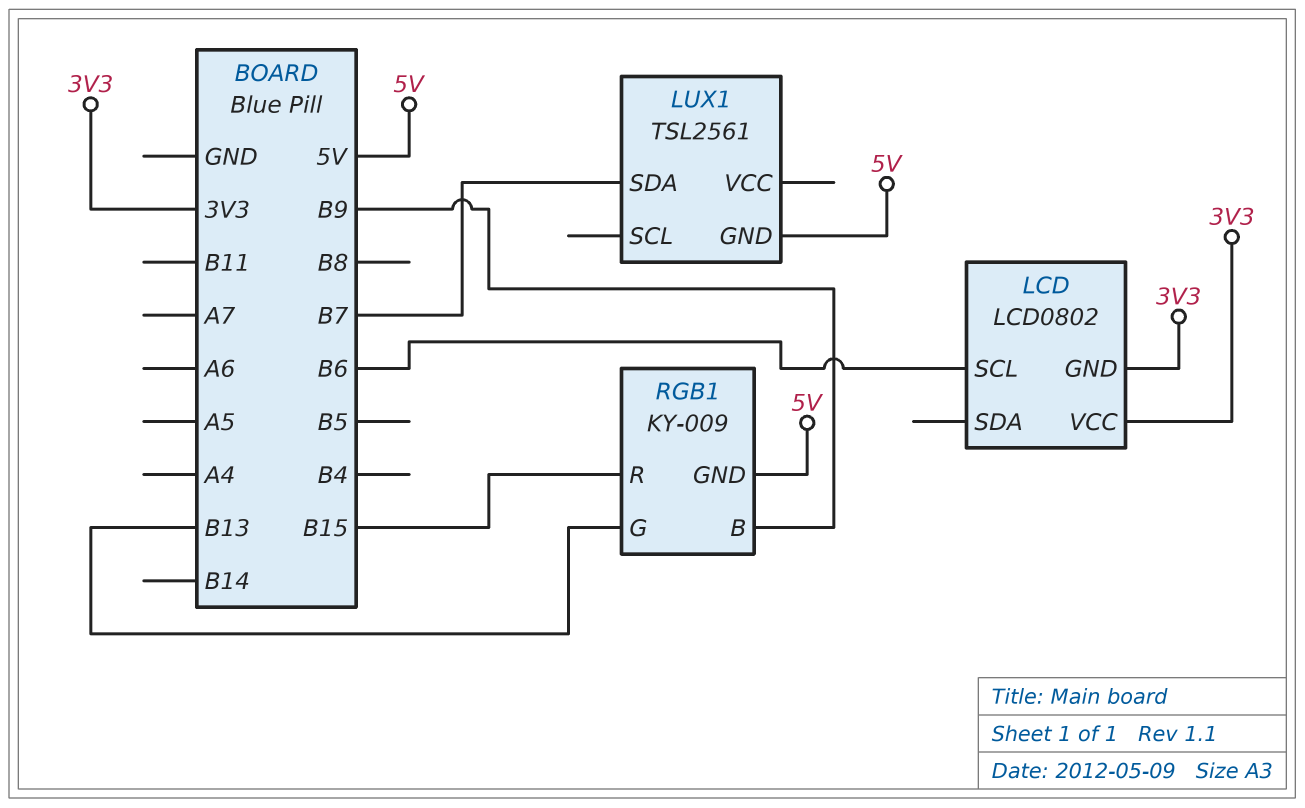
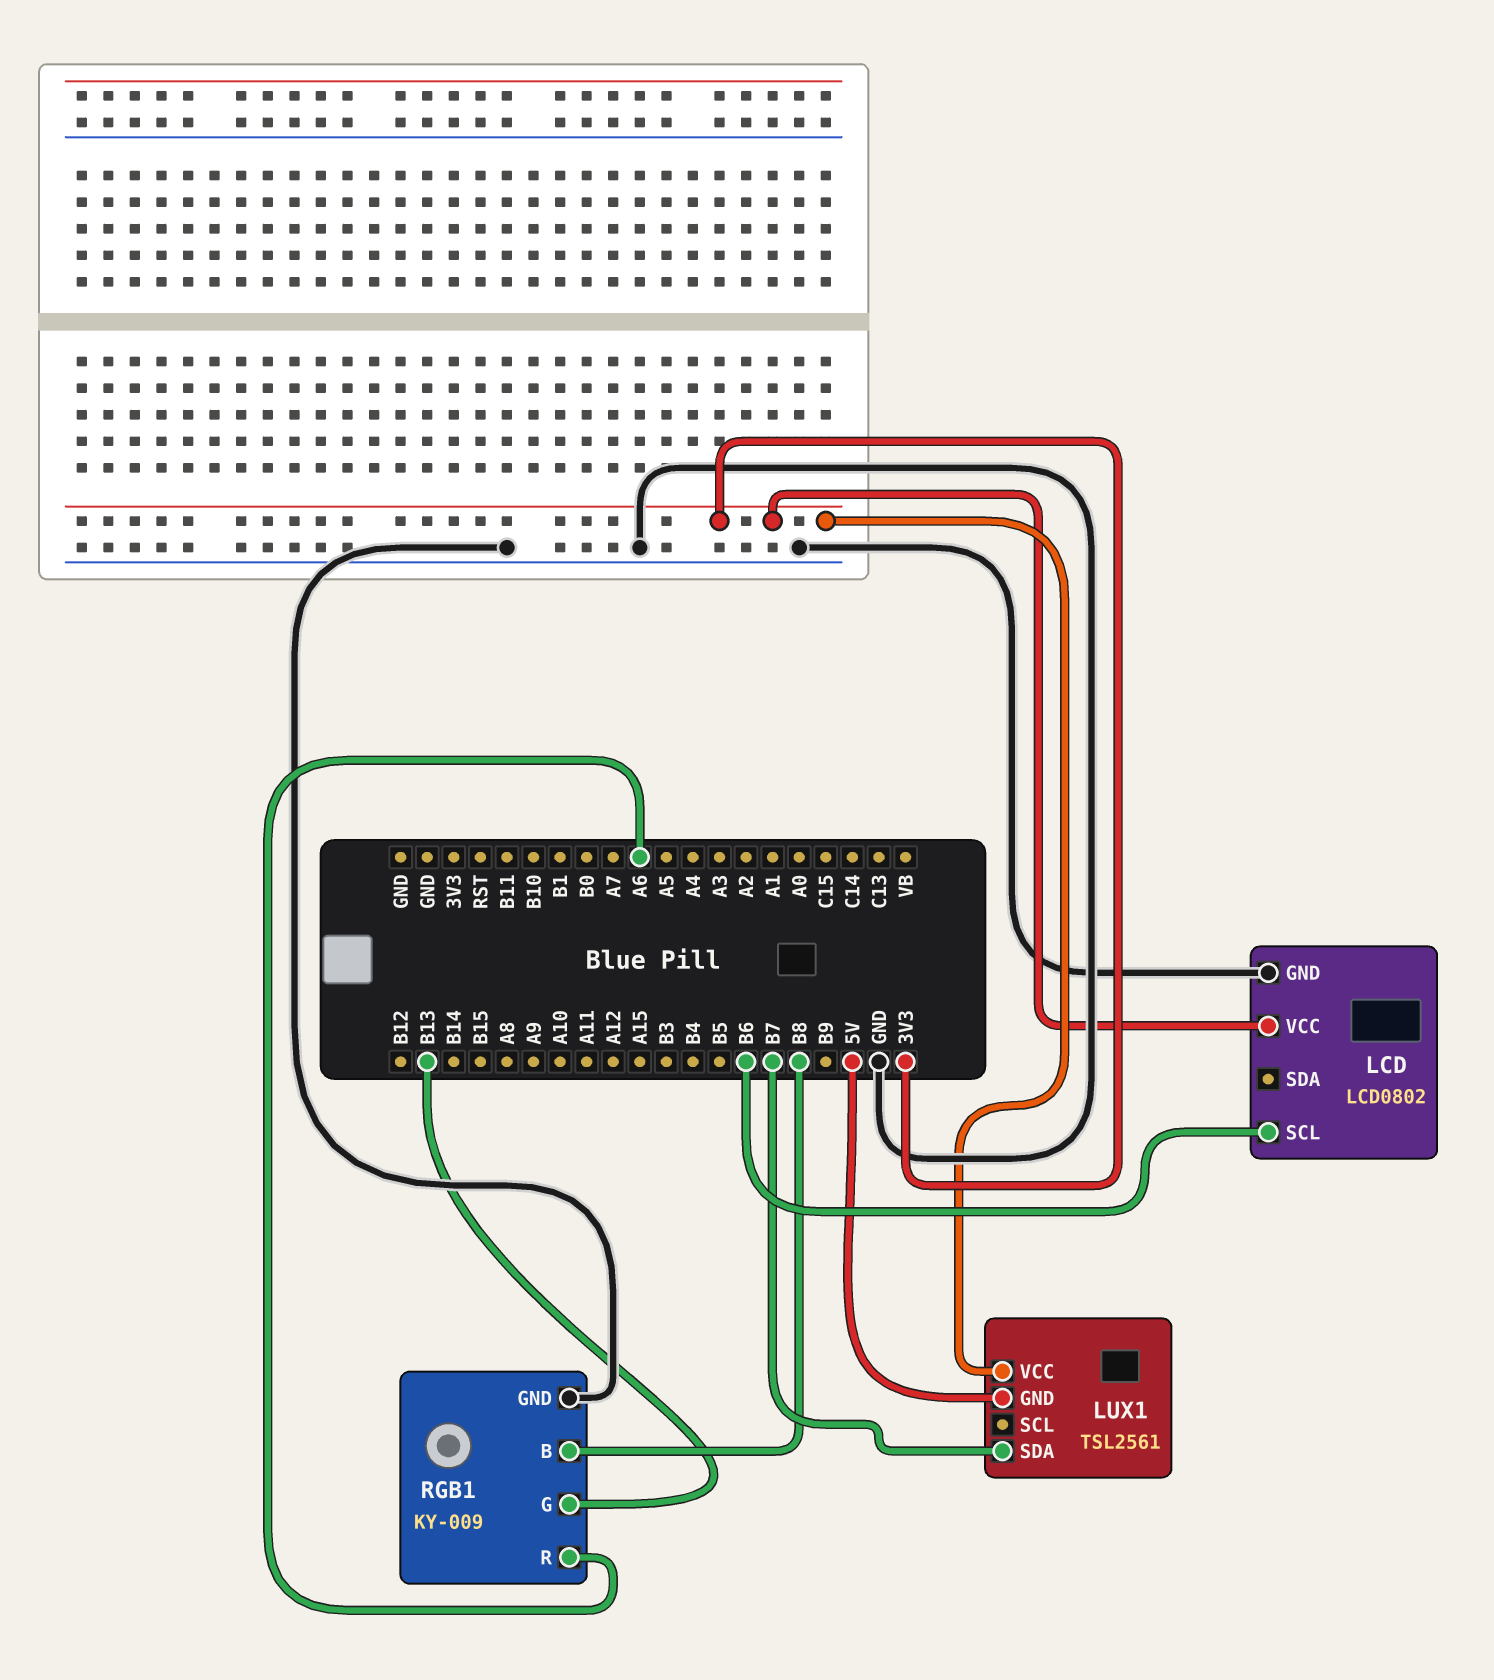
LCD pin GND: 3V3 -> GND
LUX1 pin VCC: none -> 3V3
RGB1 pin B: B9 -> B8
RGB1 pin GND: 5V -> GND
RGB1 pin R: B15 -> A6

